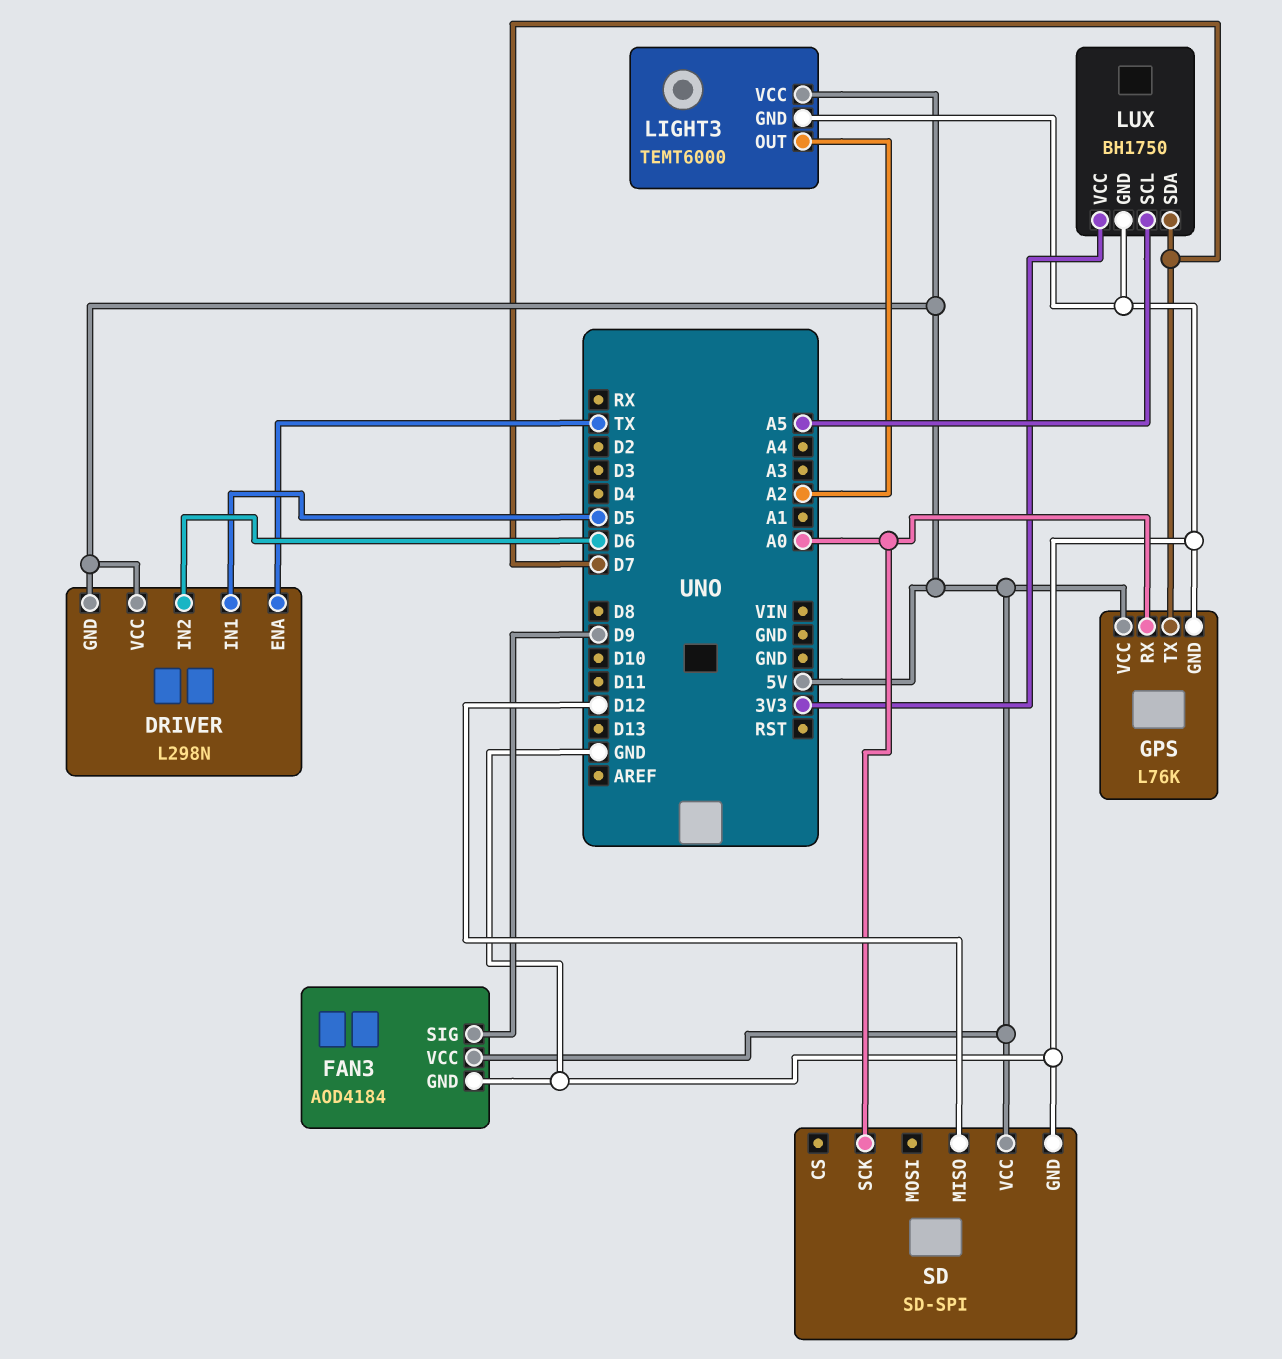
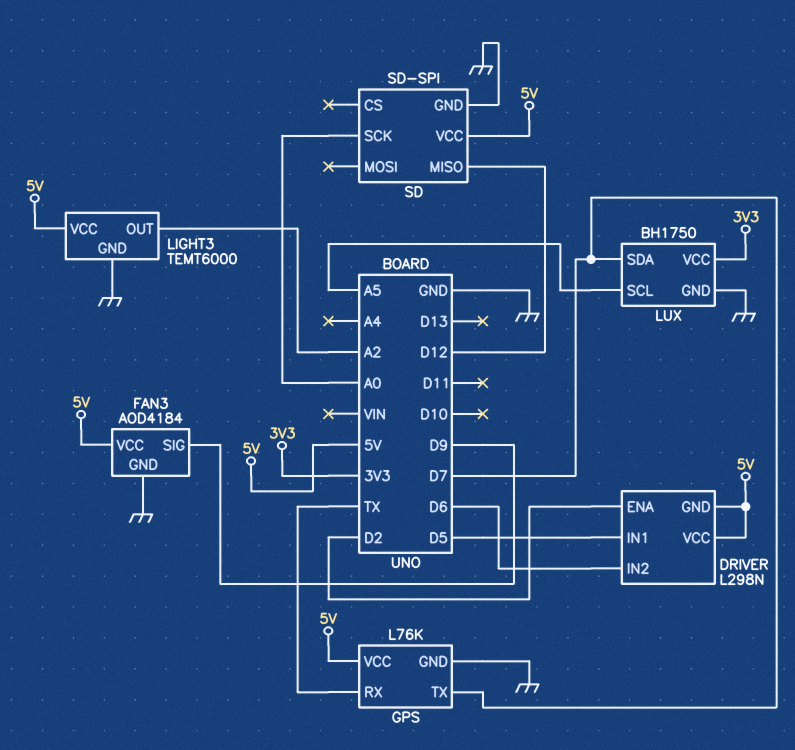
DRIVER pin ENA: TX -> D2
GPS pin RX: A0 -> TX

